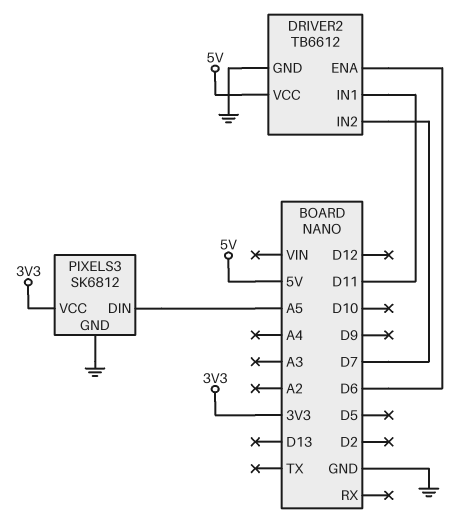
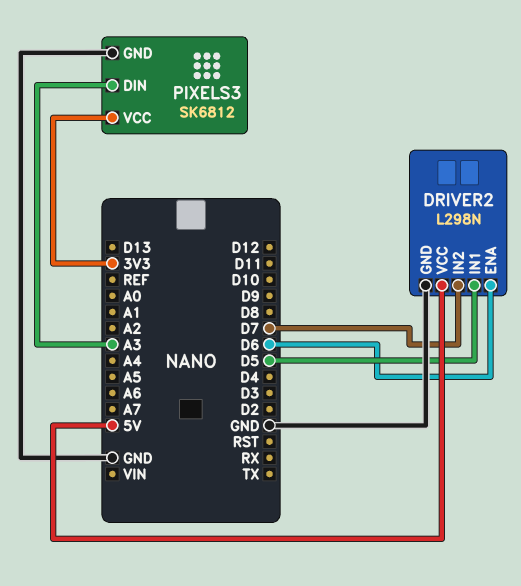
DRIVER2: TB6612 -> L298N
DRIVER2 pin IN1: D11 -> D5
PIXELS3 pin DIN: A5 -> A3

